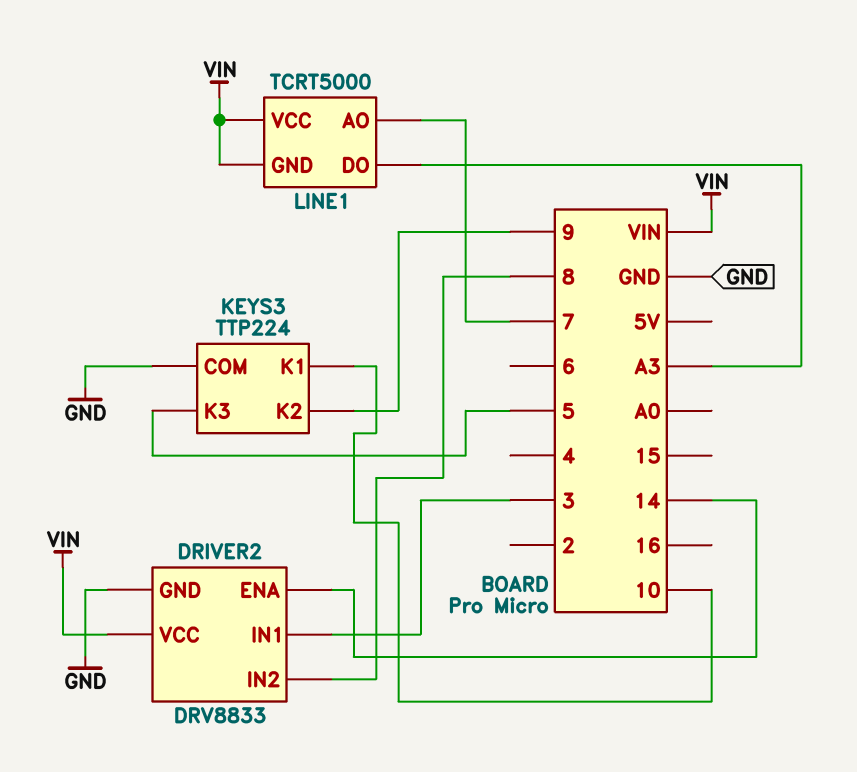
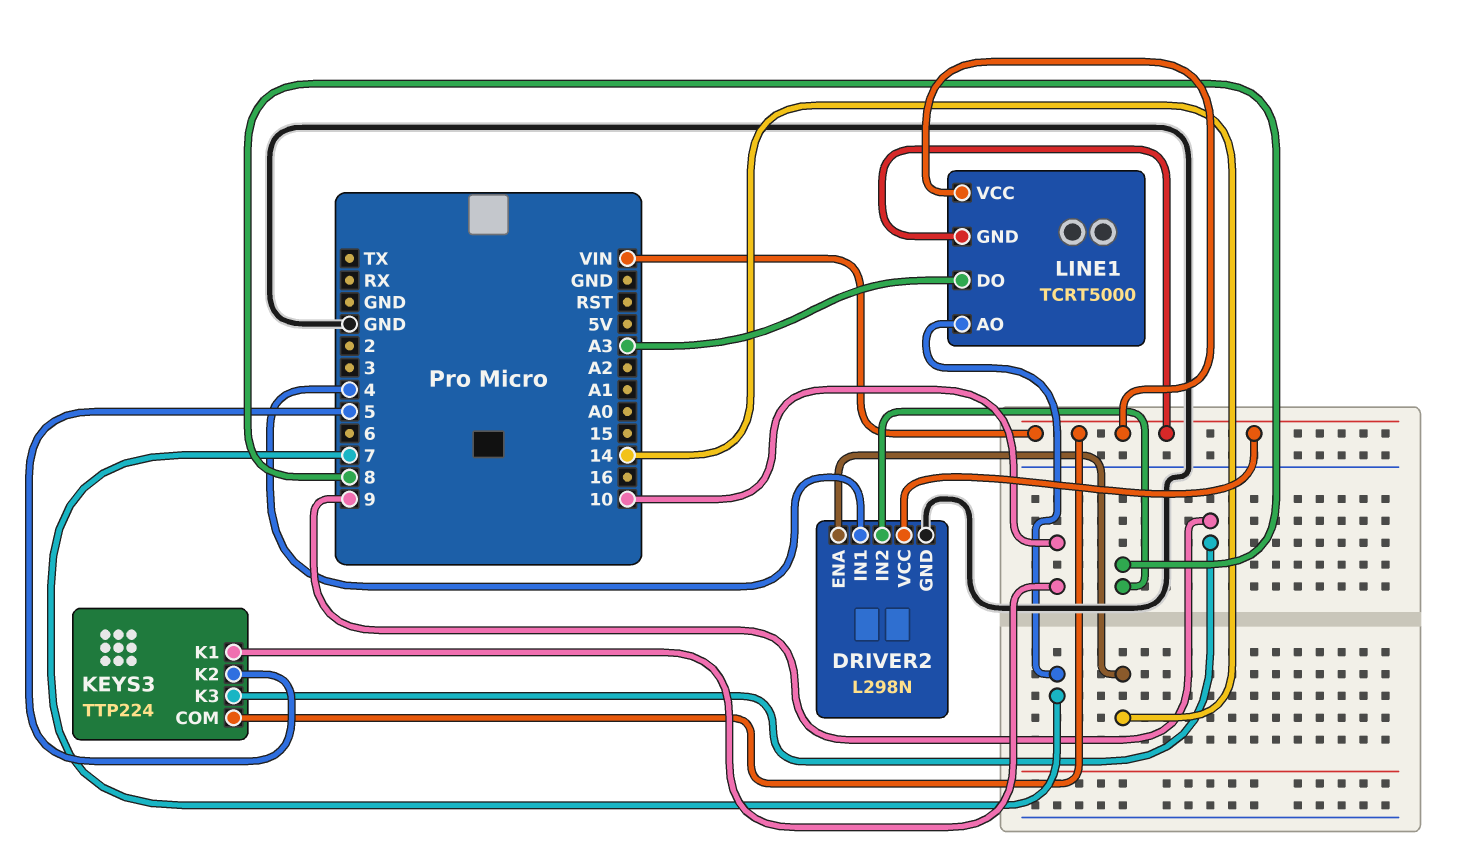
DRIVER2: DRV8833 -> L298N
DRIVER2 pin IN1: 3 -> 4
KEYS3 pin COM: GND -> VIN
KEYS3 pin K2: 9 -> 5
KEYS3 pin K3: 5 -> 9

